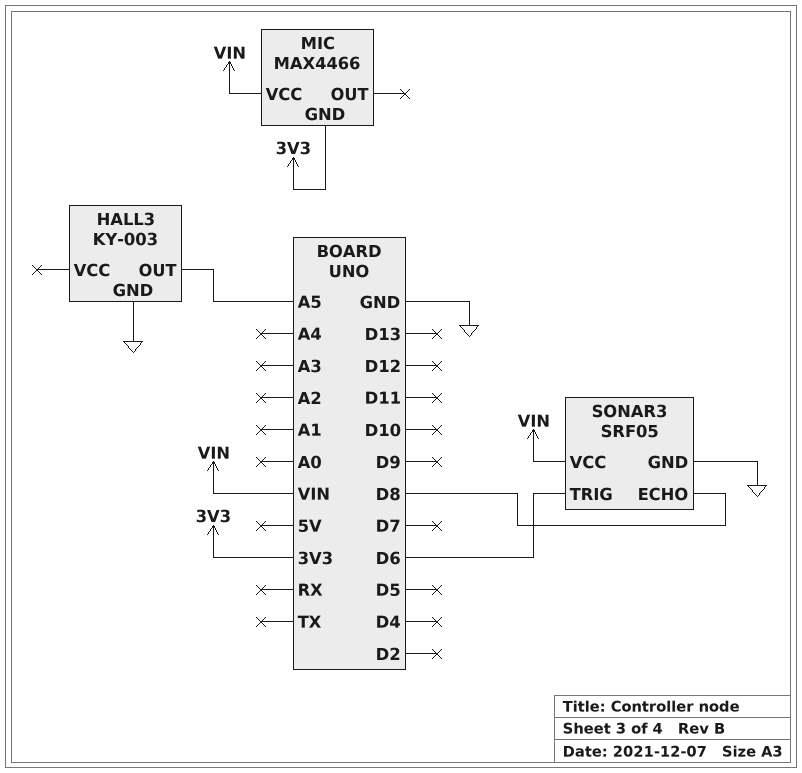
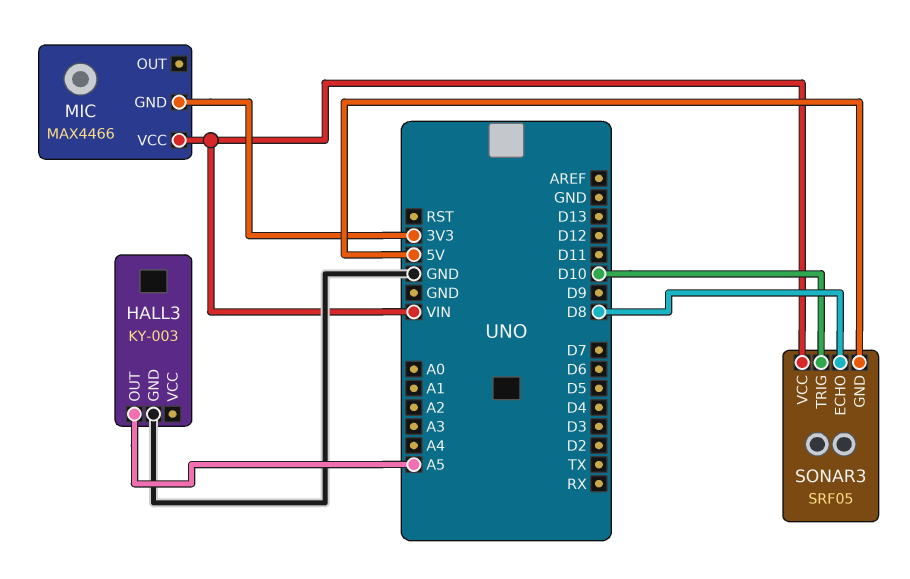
SONAR3 pin GND: GND -> 5V
SONAR3 pin TRIG: D6 -> D10

